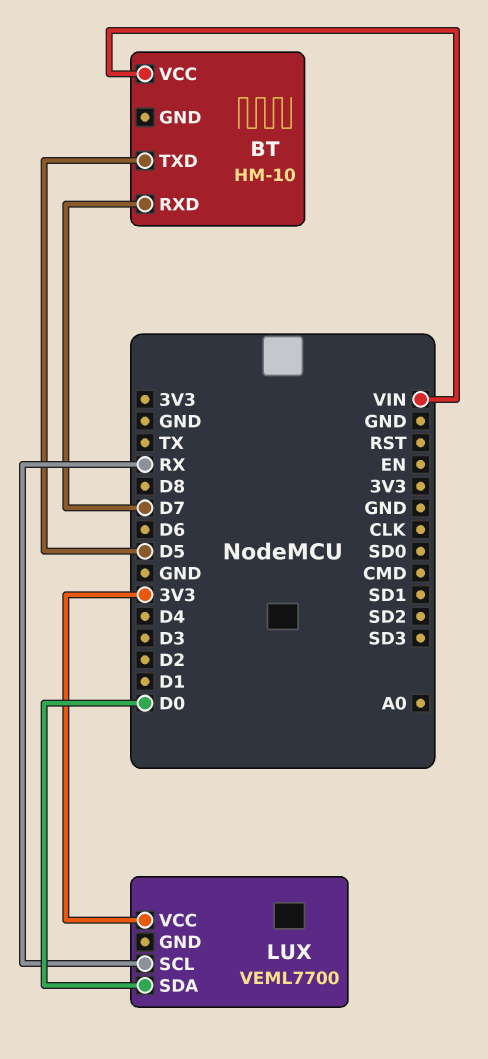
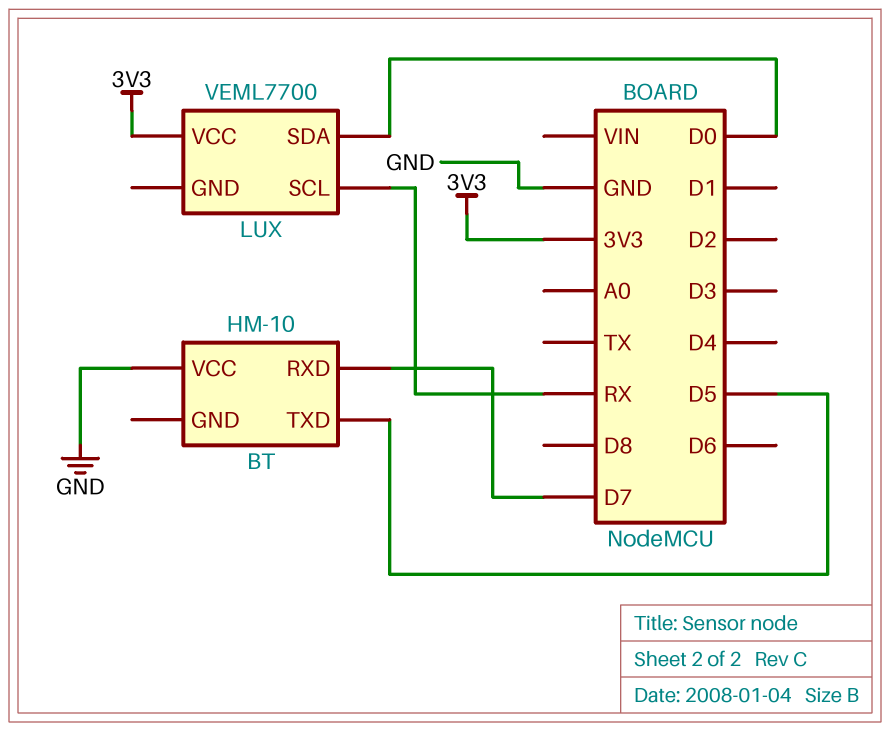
BT pin VCC: VIN -> GND

